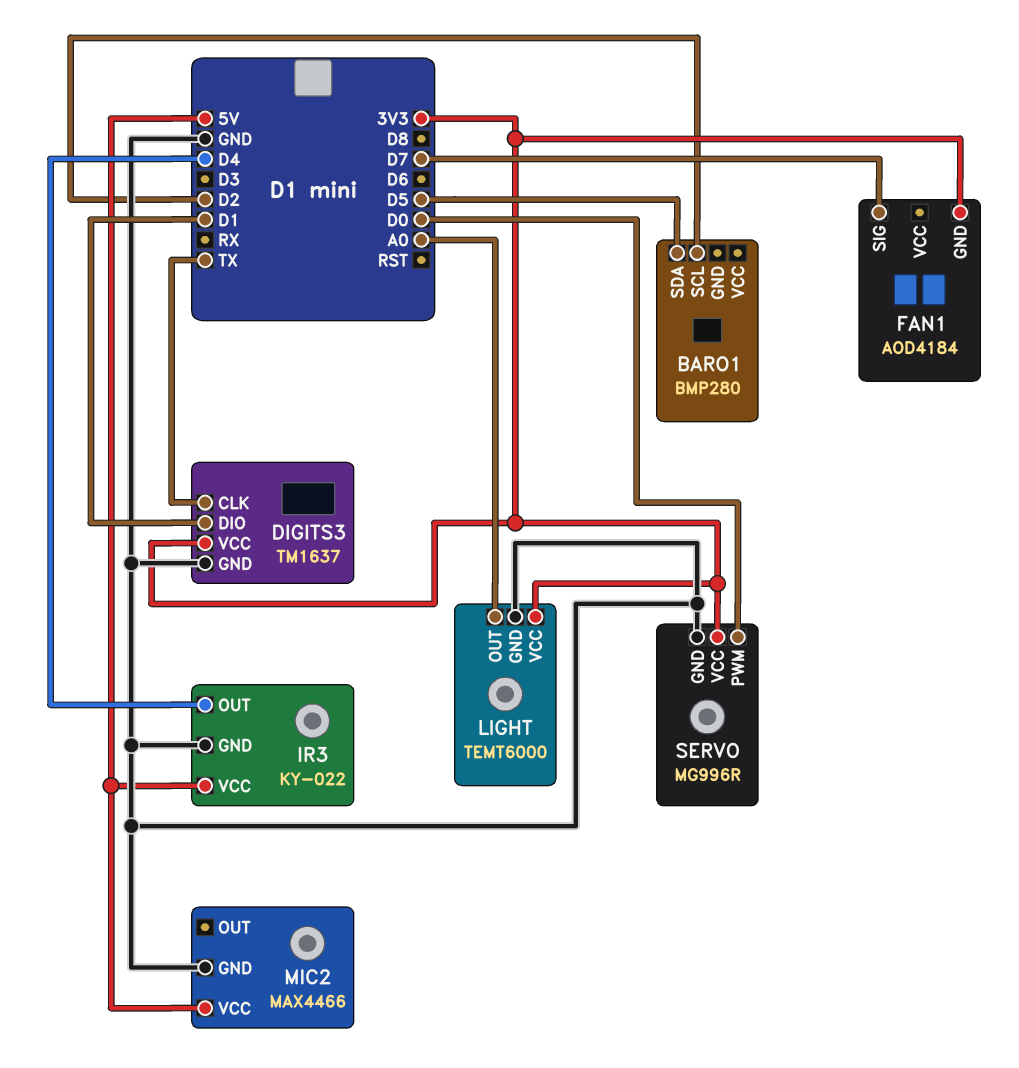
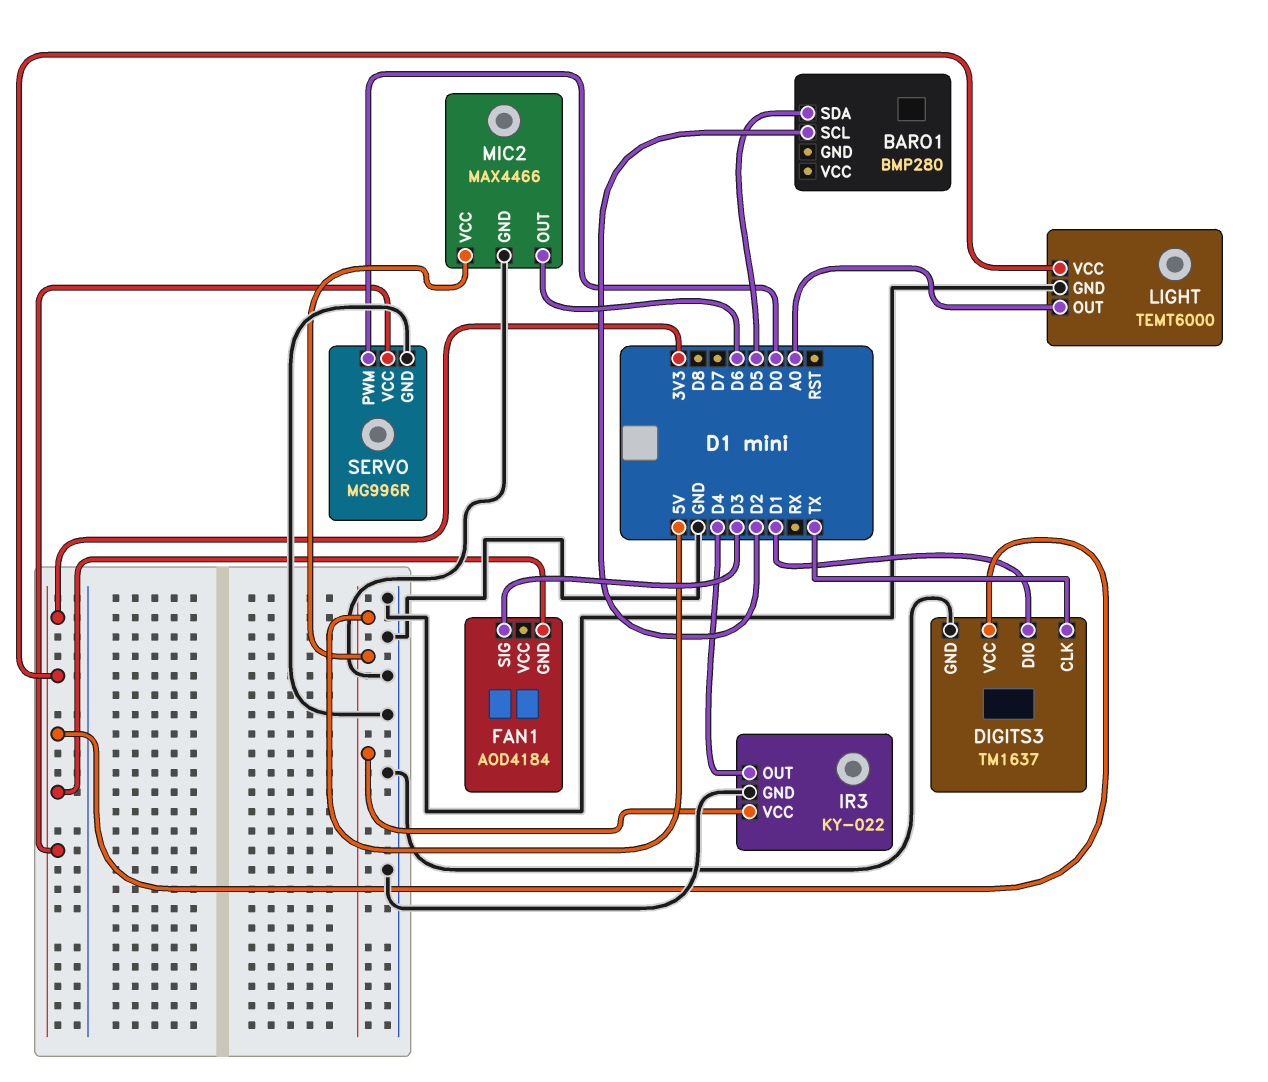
FAN1 pin SIG: D7 -> D3
MIC2 pin OUT: none -> D6

